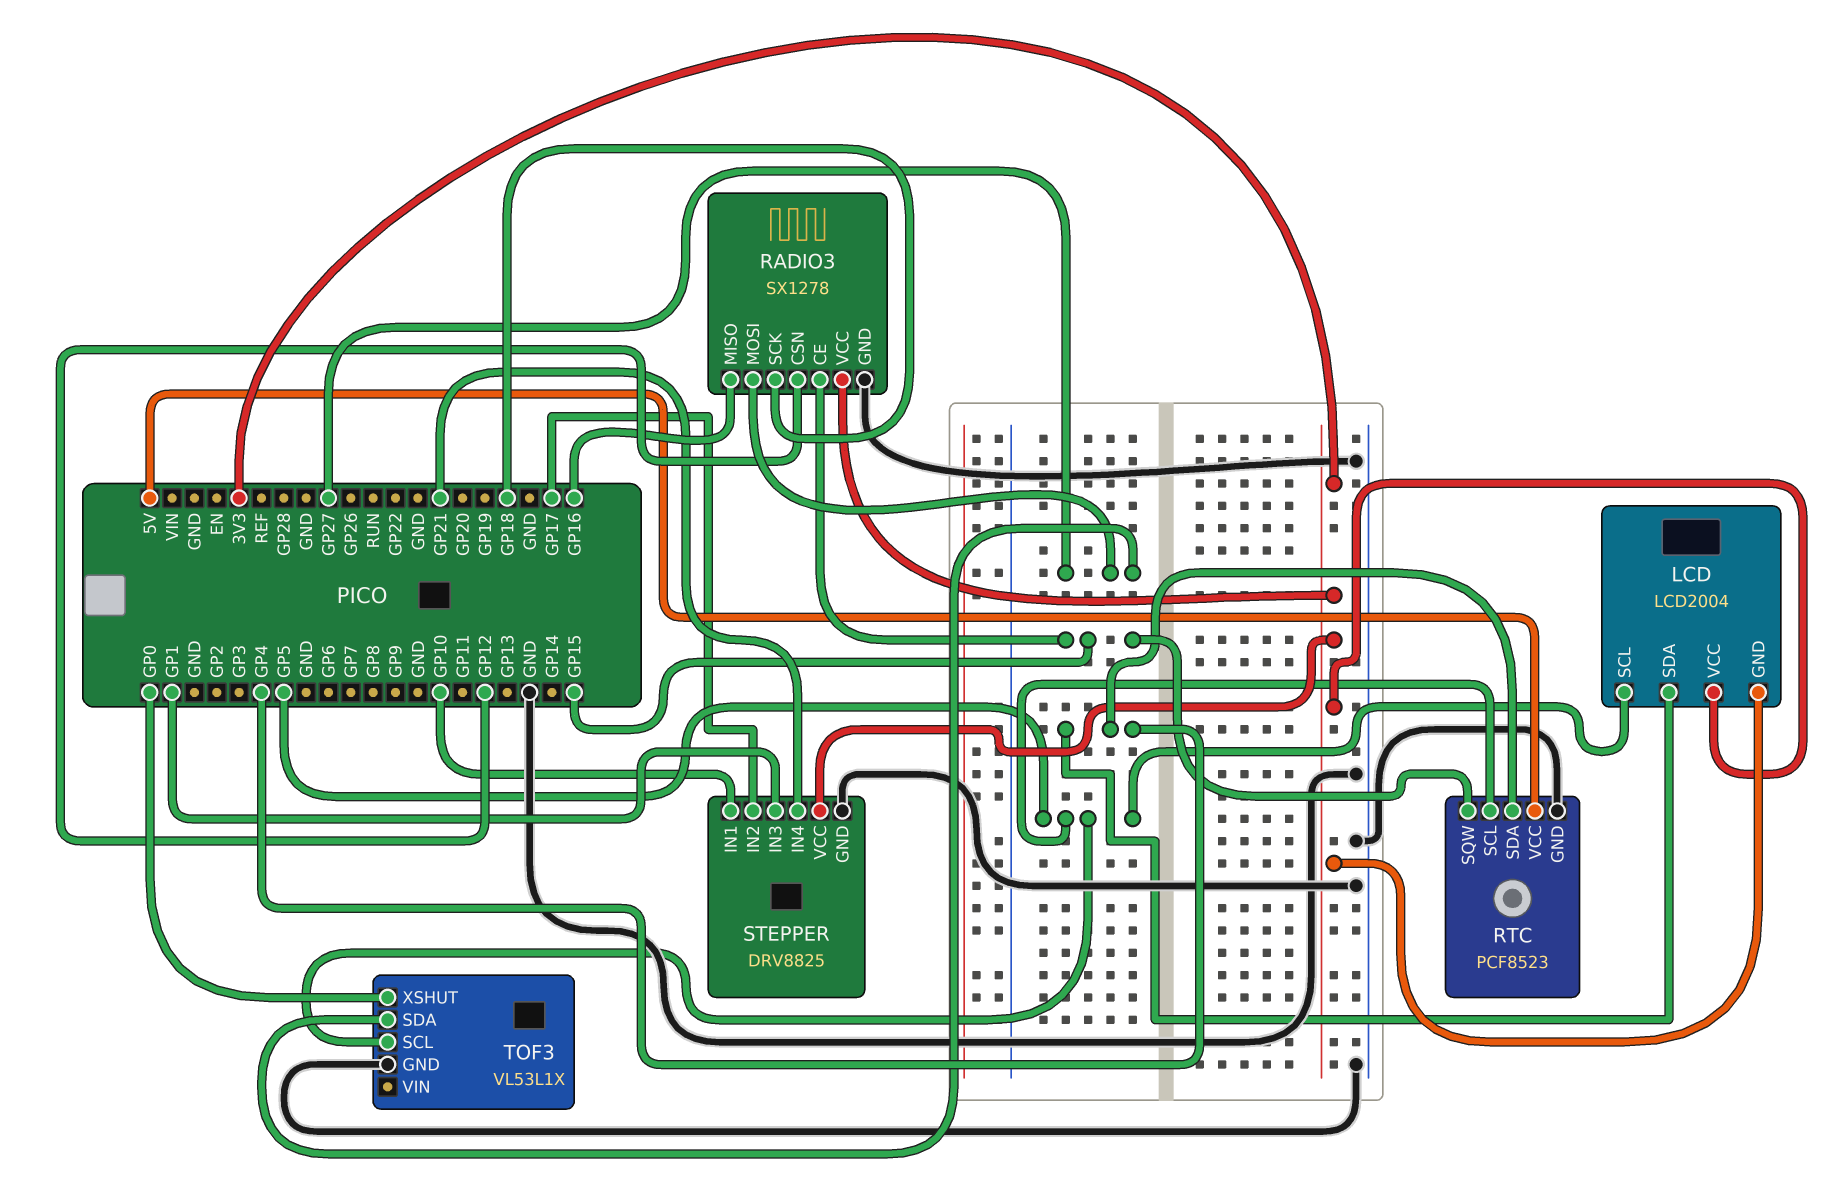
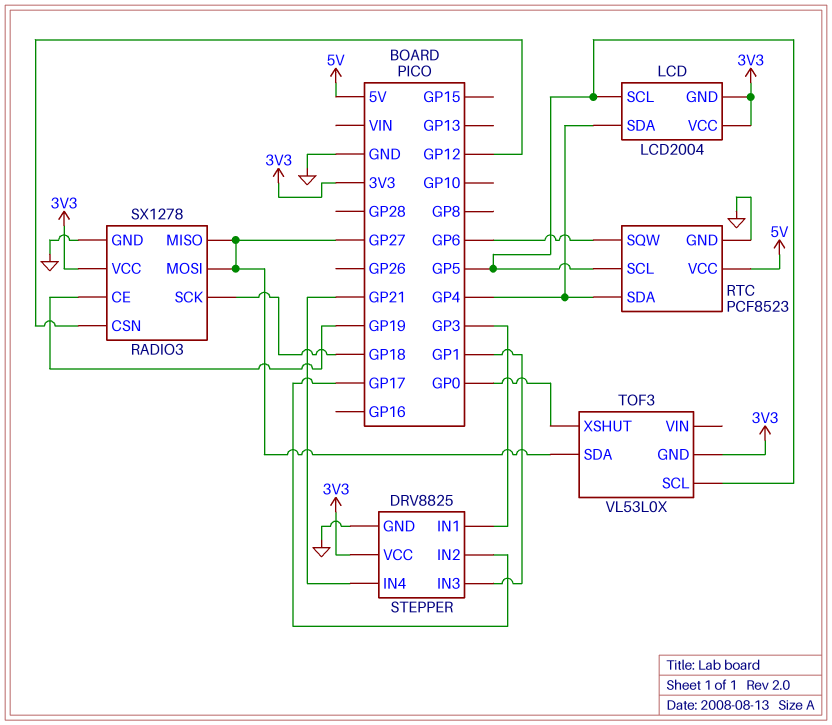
RADIO3 pin CE: GP15 -> GP19
RADIO3 pin MISO: GP16 -> GP27
RTC pin SQW: GP15 -> GP6
STEPPER pin IN1: GP10 -> GP3
TOF3: VL53L1X -> VL53L0X
TOF3 pin GND: GND -> 3V3

